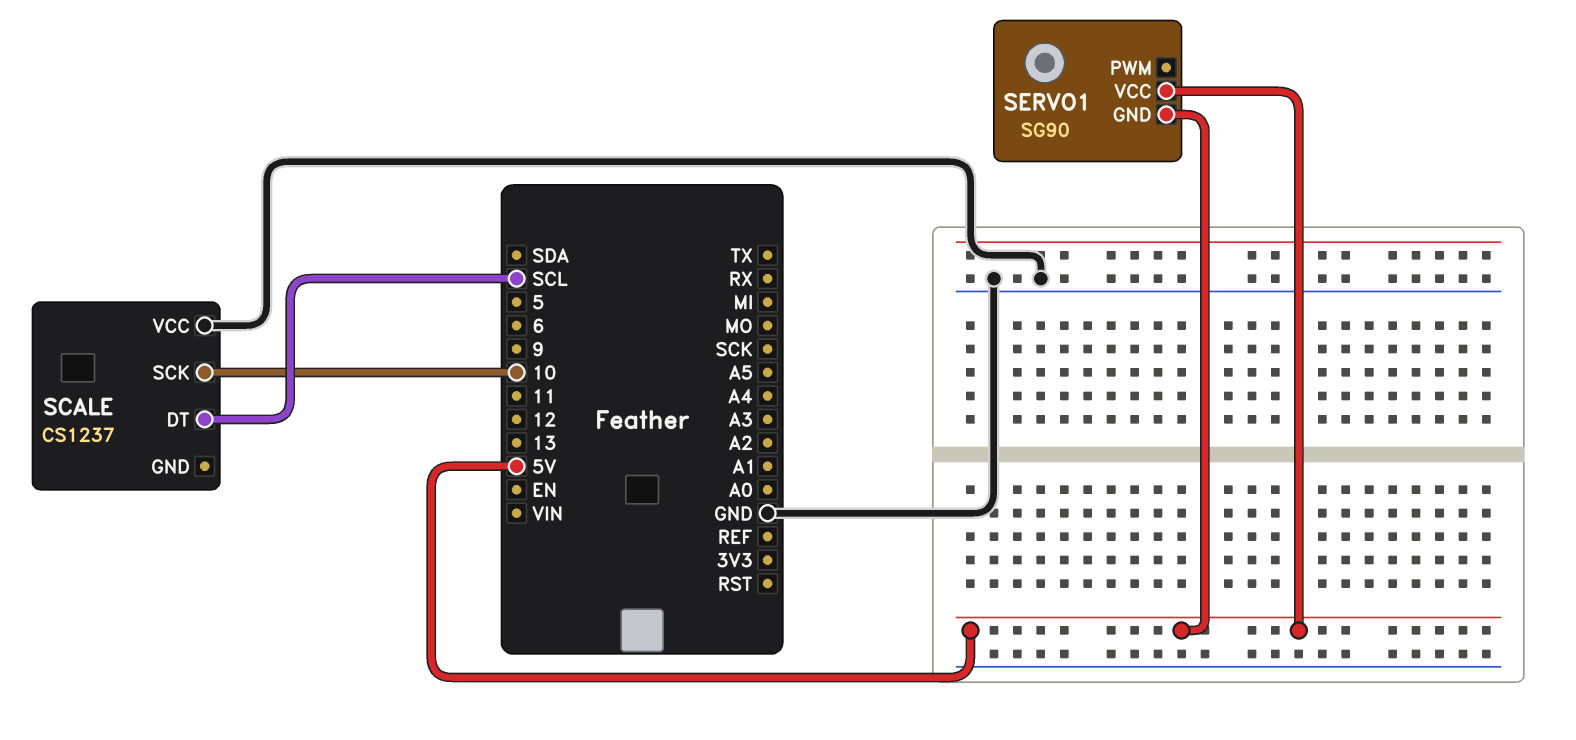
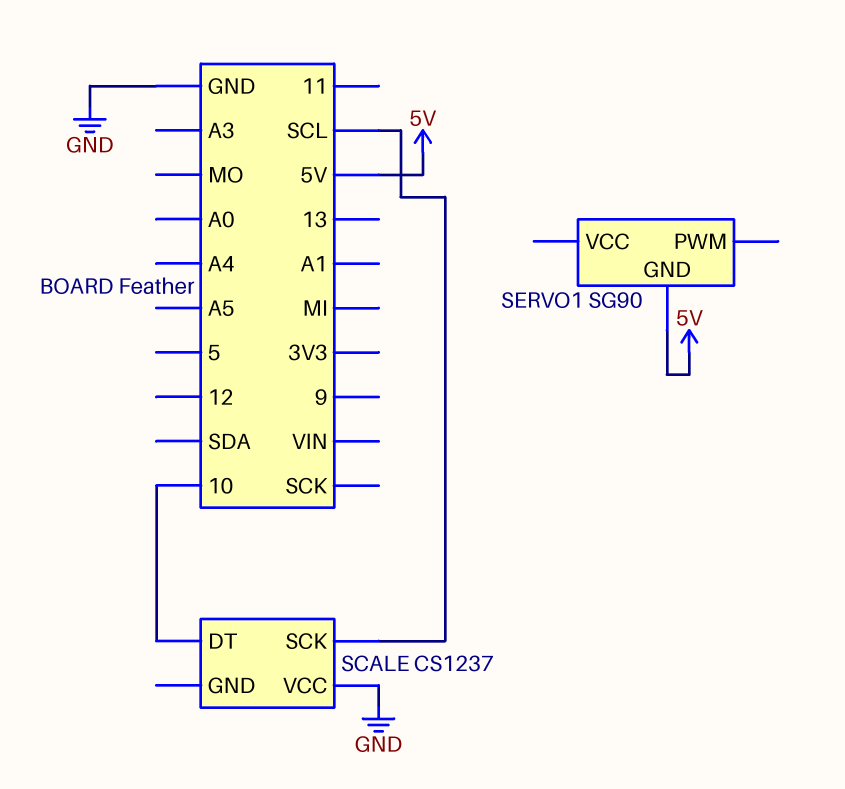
SCALE pin DT: SCL -> 10
SCALE pin SCK: 10 -> SCL
SERVO1 pin VCC: 5V -> none

